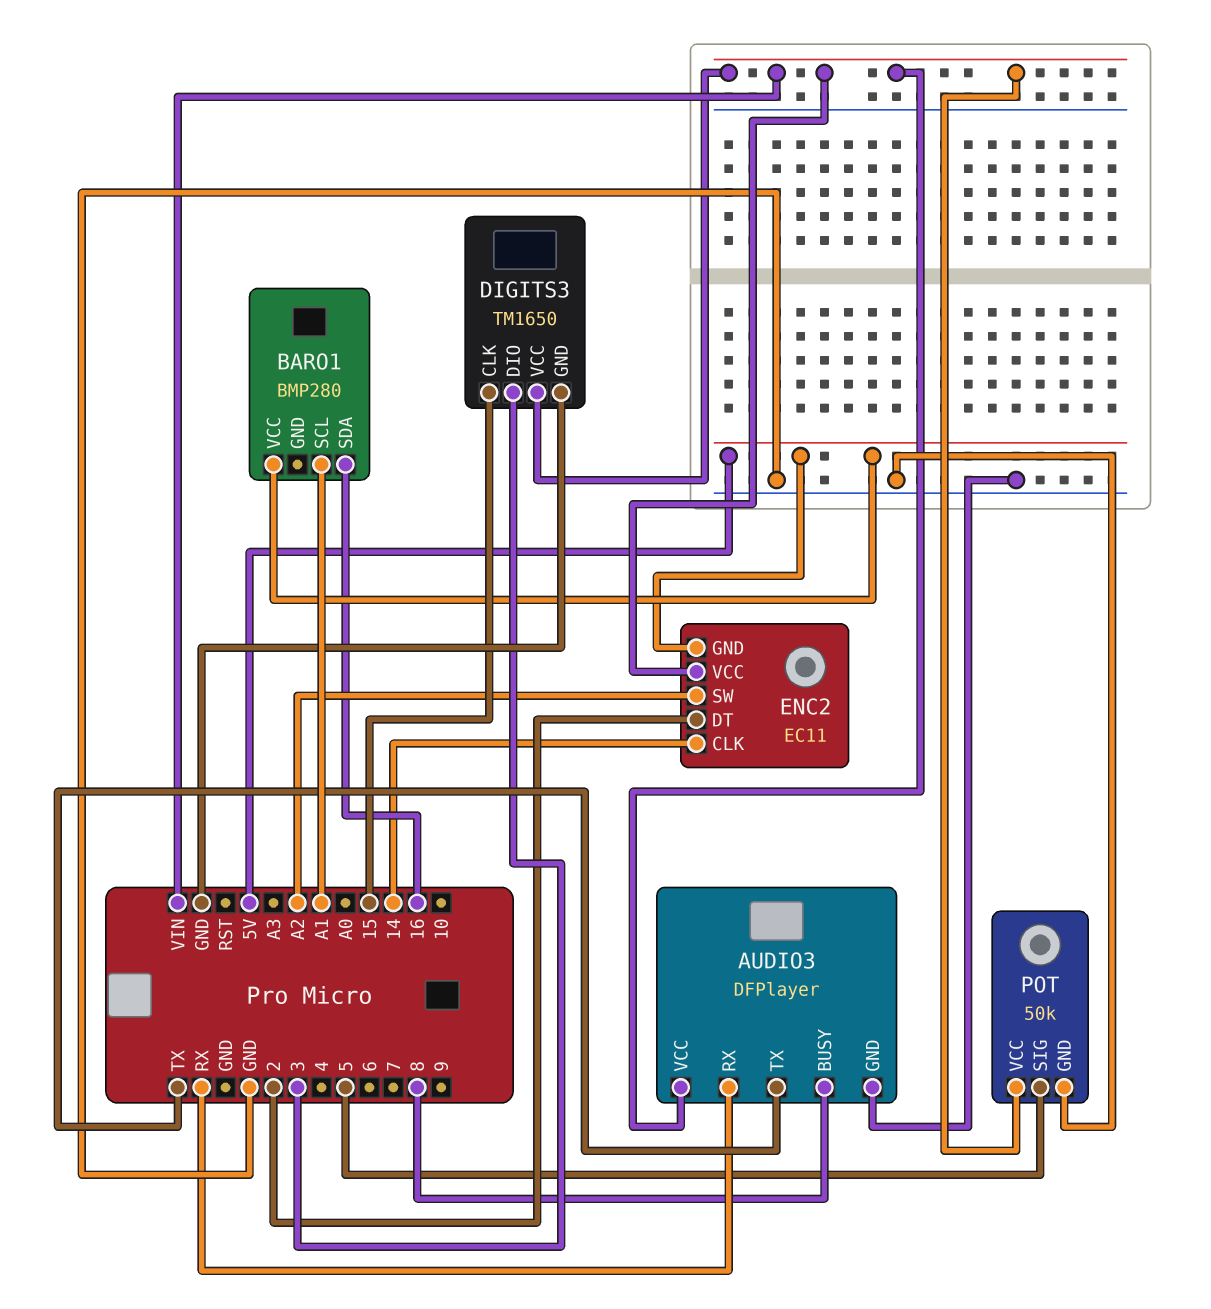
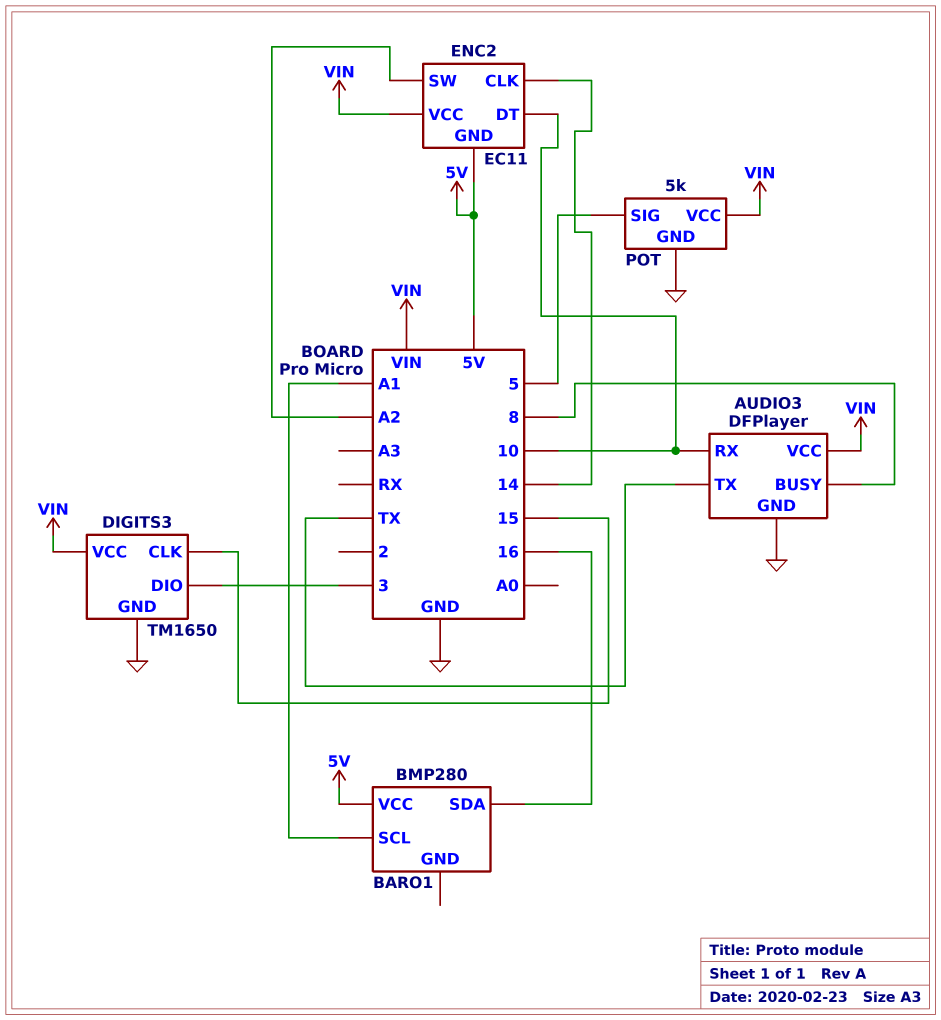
AUDIO3 pin RX: RX -> 10
ENC2 pin DT: 2 -> 10
POT: 50k -> 5k

